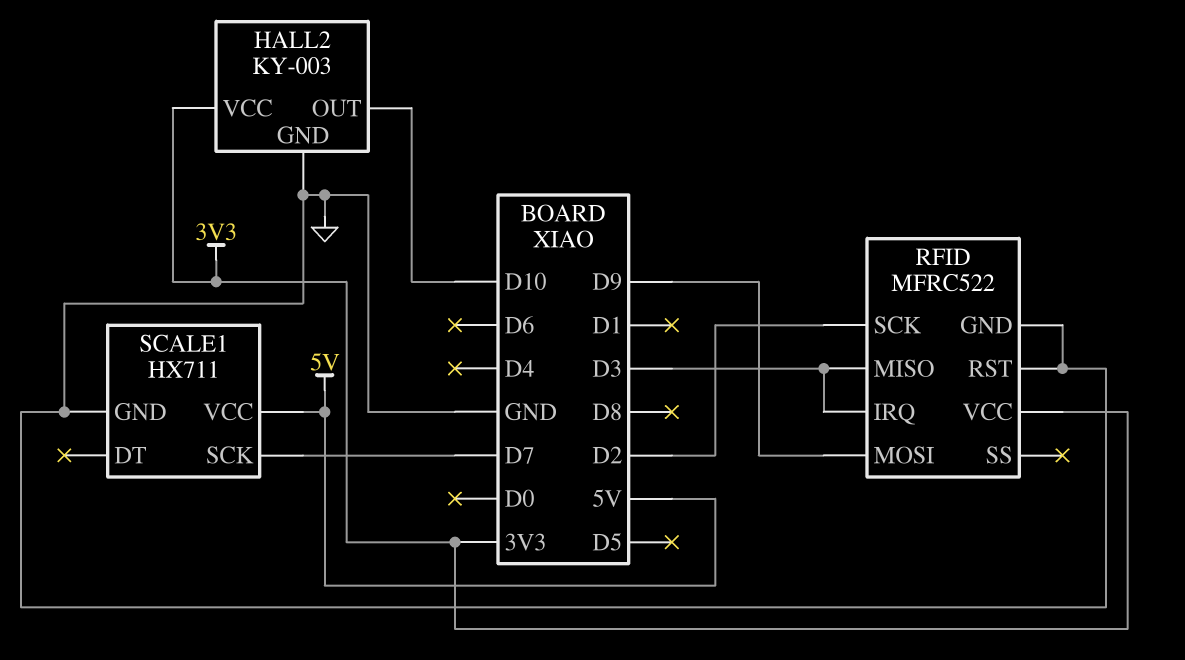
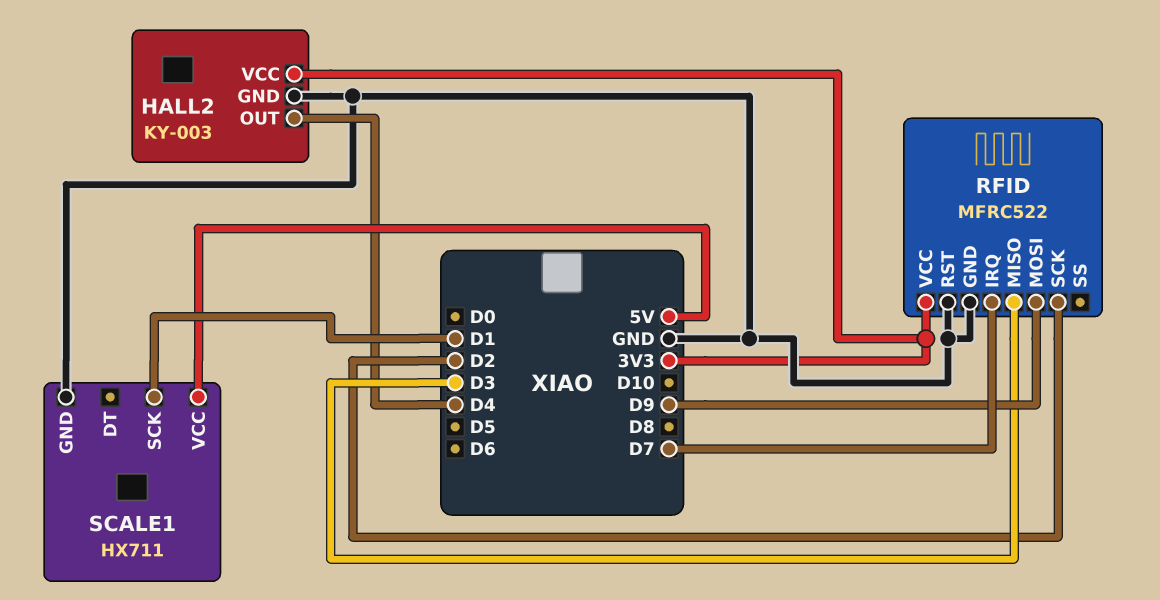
HALL2 pin OUT: D10 -> D4
RFID pin IRQ: D3 -> D7
SCALE1 pin SCK: D7 -> D1

